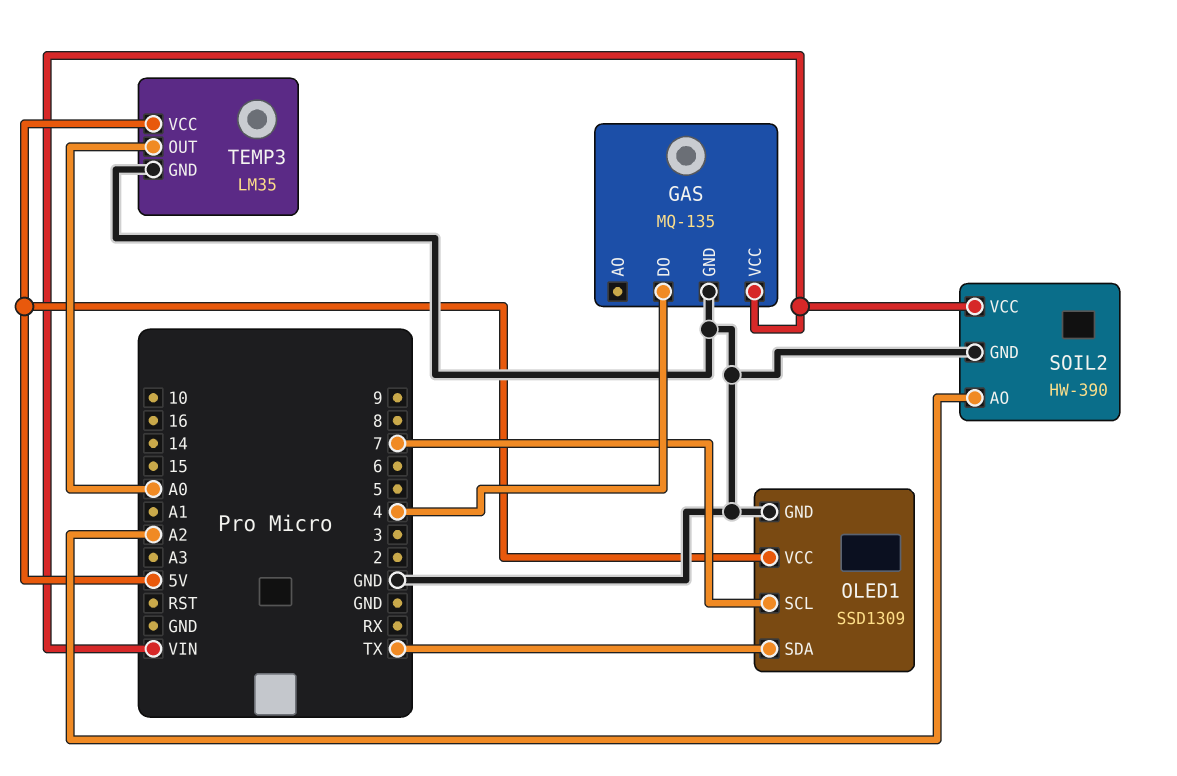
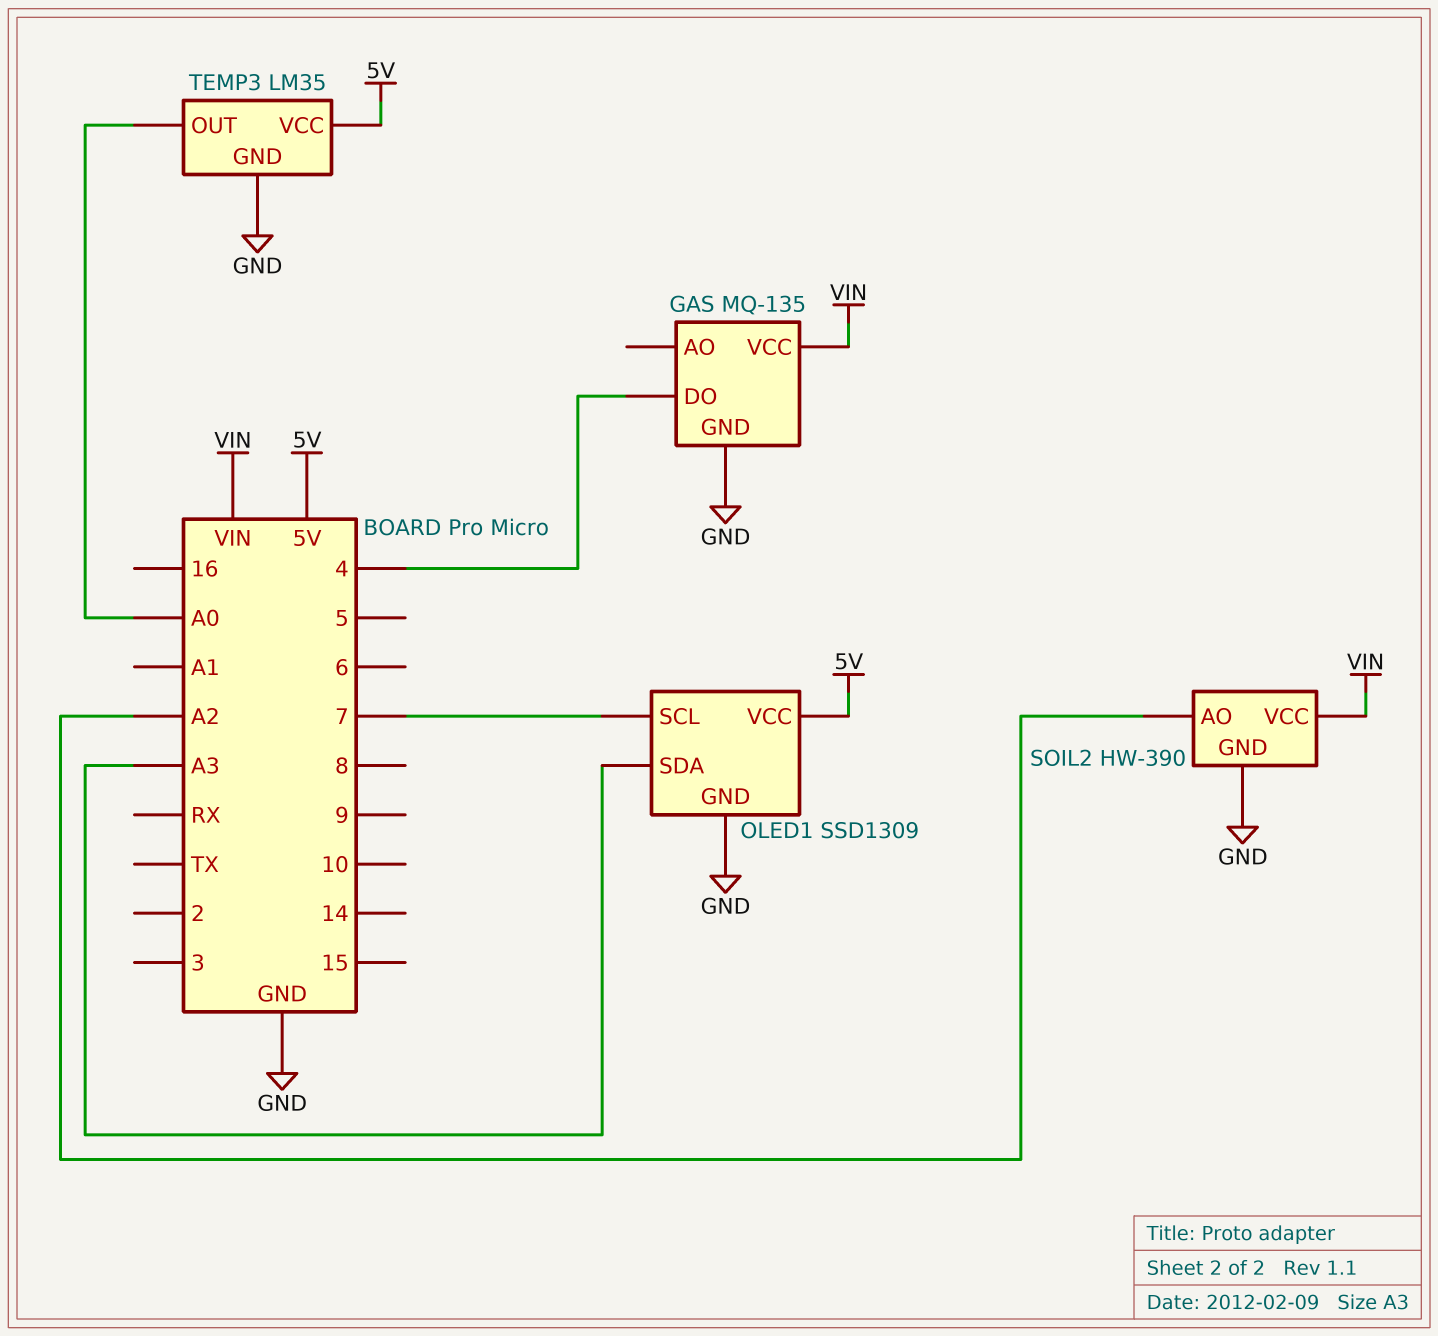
OLED1 pin SDA: TX -> A3

